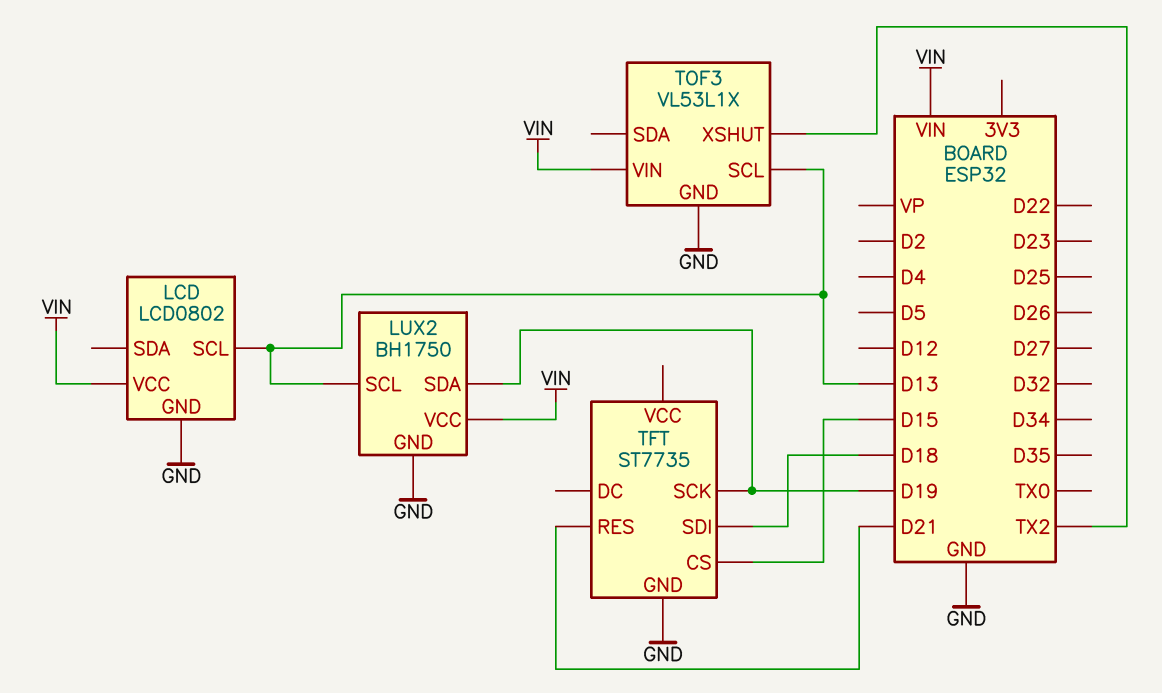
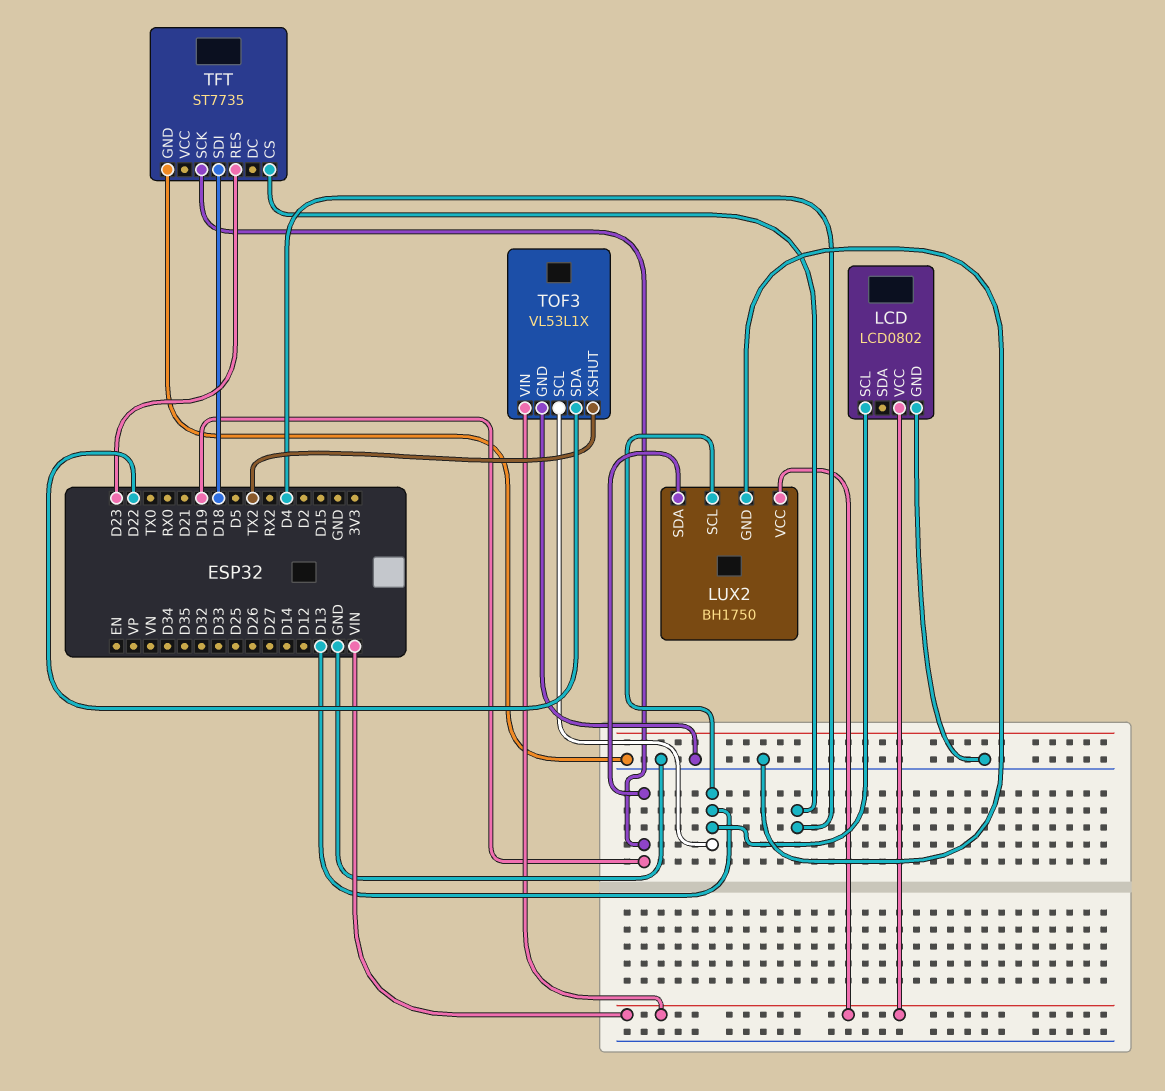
TFT pin CS: D15 -> D4
TFT pin RES: D21 -> D23
TOF3 pin SDA: none -> D22

